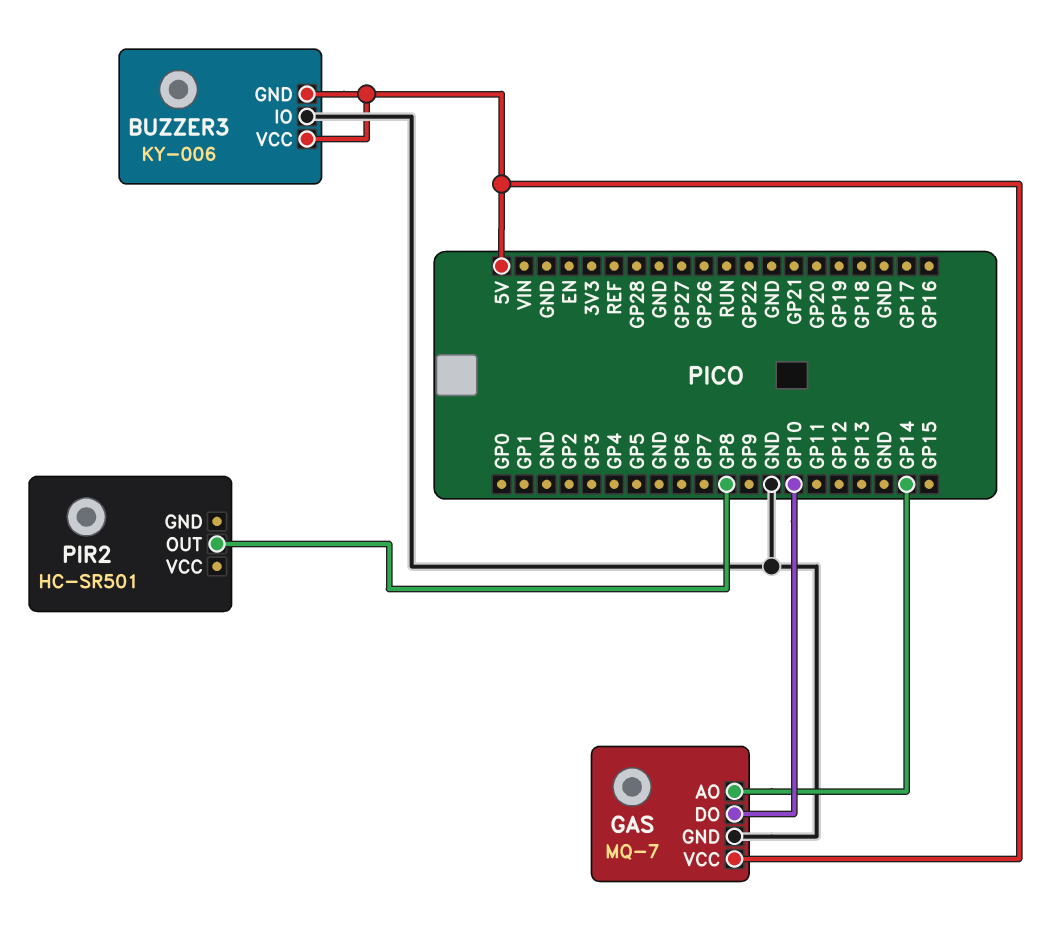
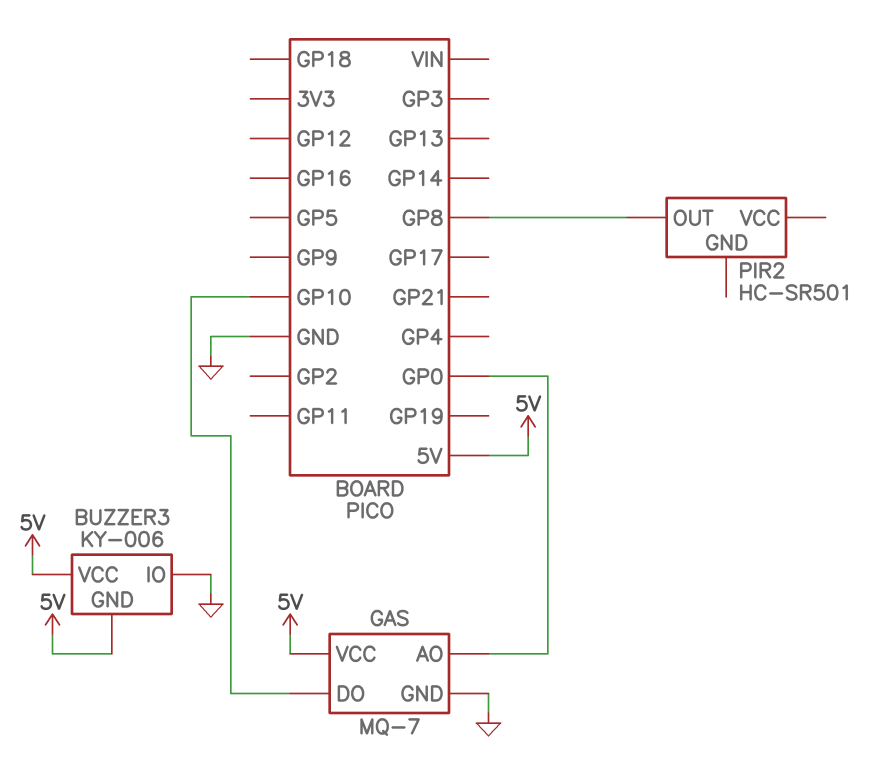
GAS pin AO: GP14 -> GP0

